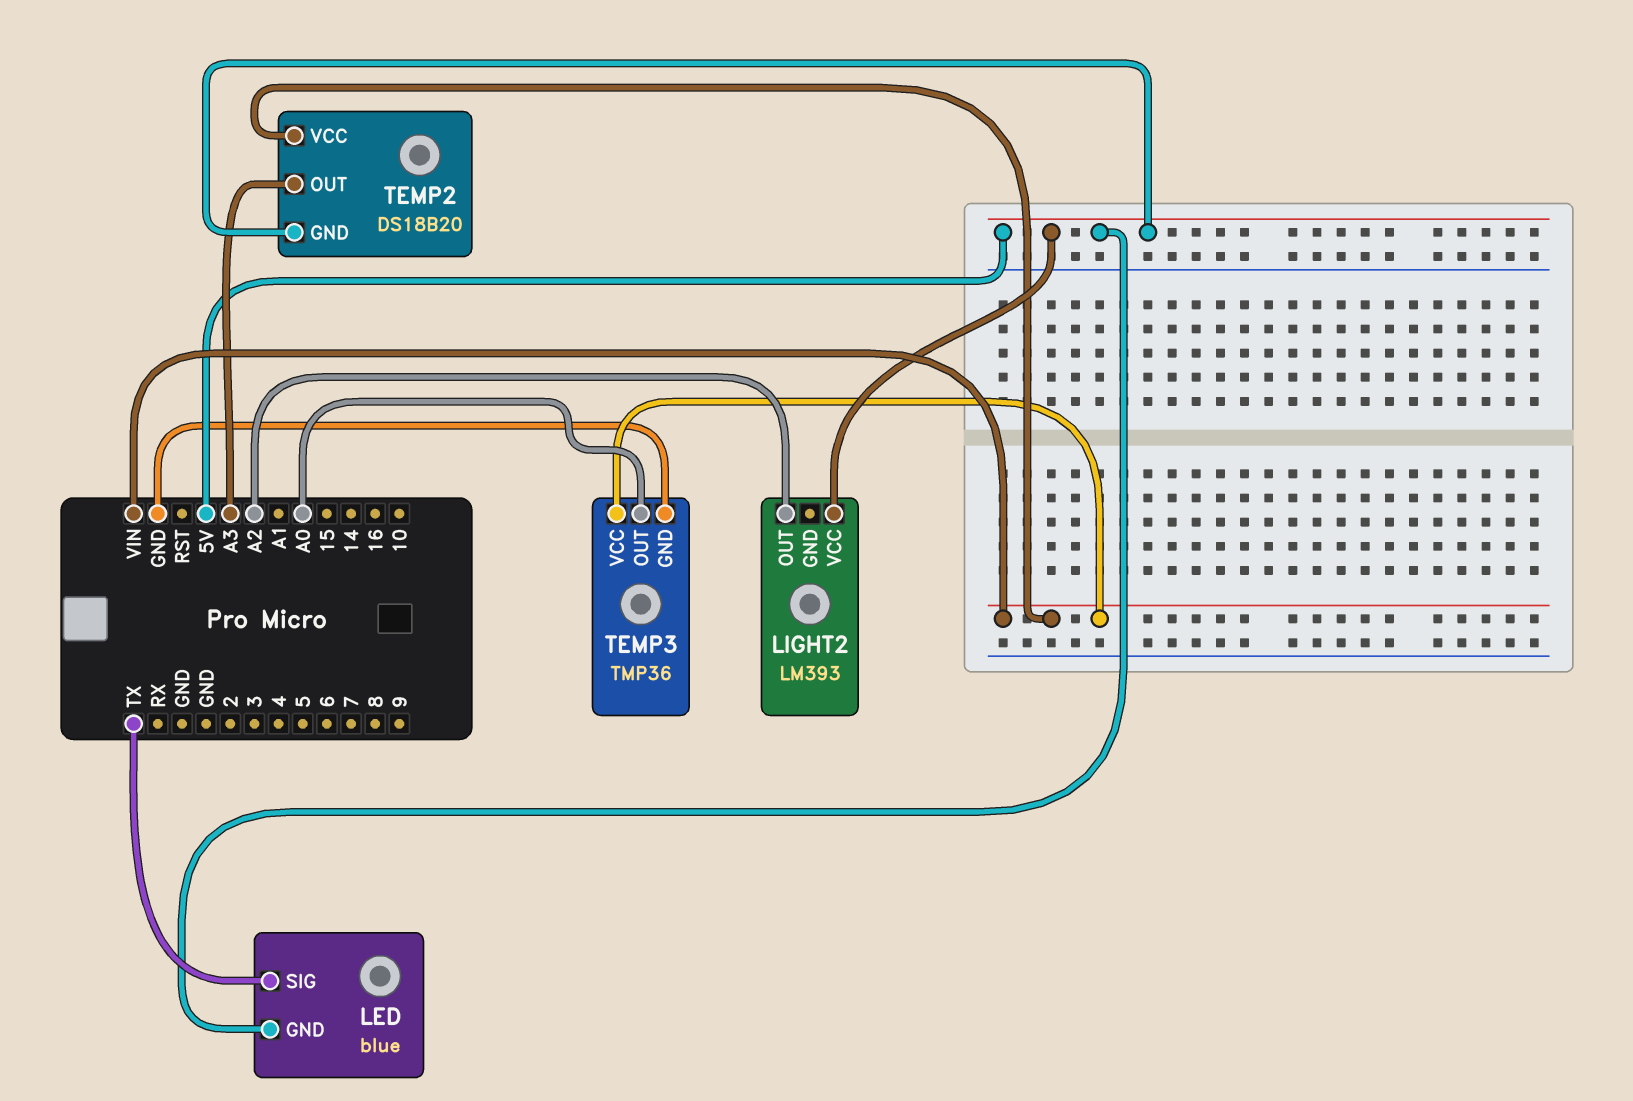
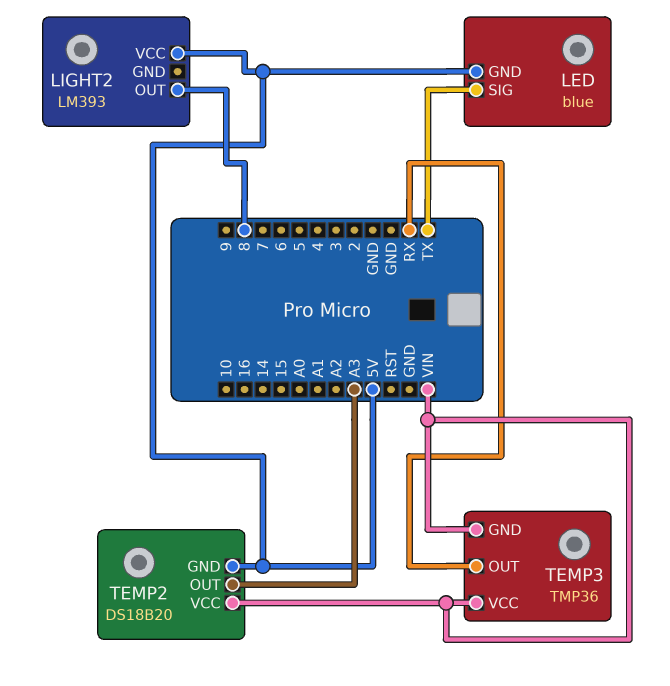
LIGHT2 pin OUT: A2 -> 8
TEMP3 pin GND: GND -> VIN
TEMP3 pin OUT: A0 -> RX

